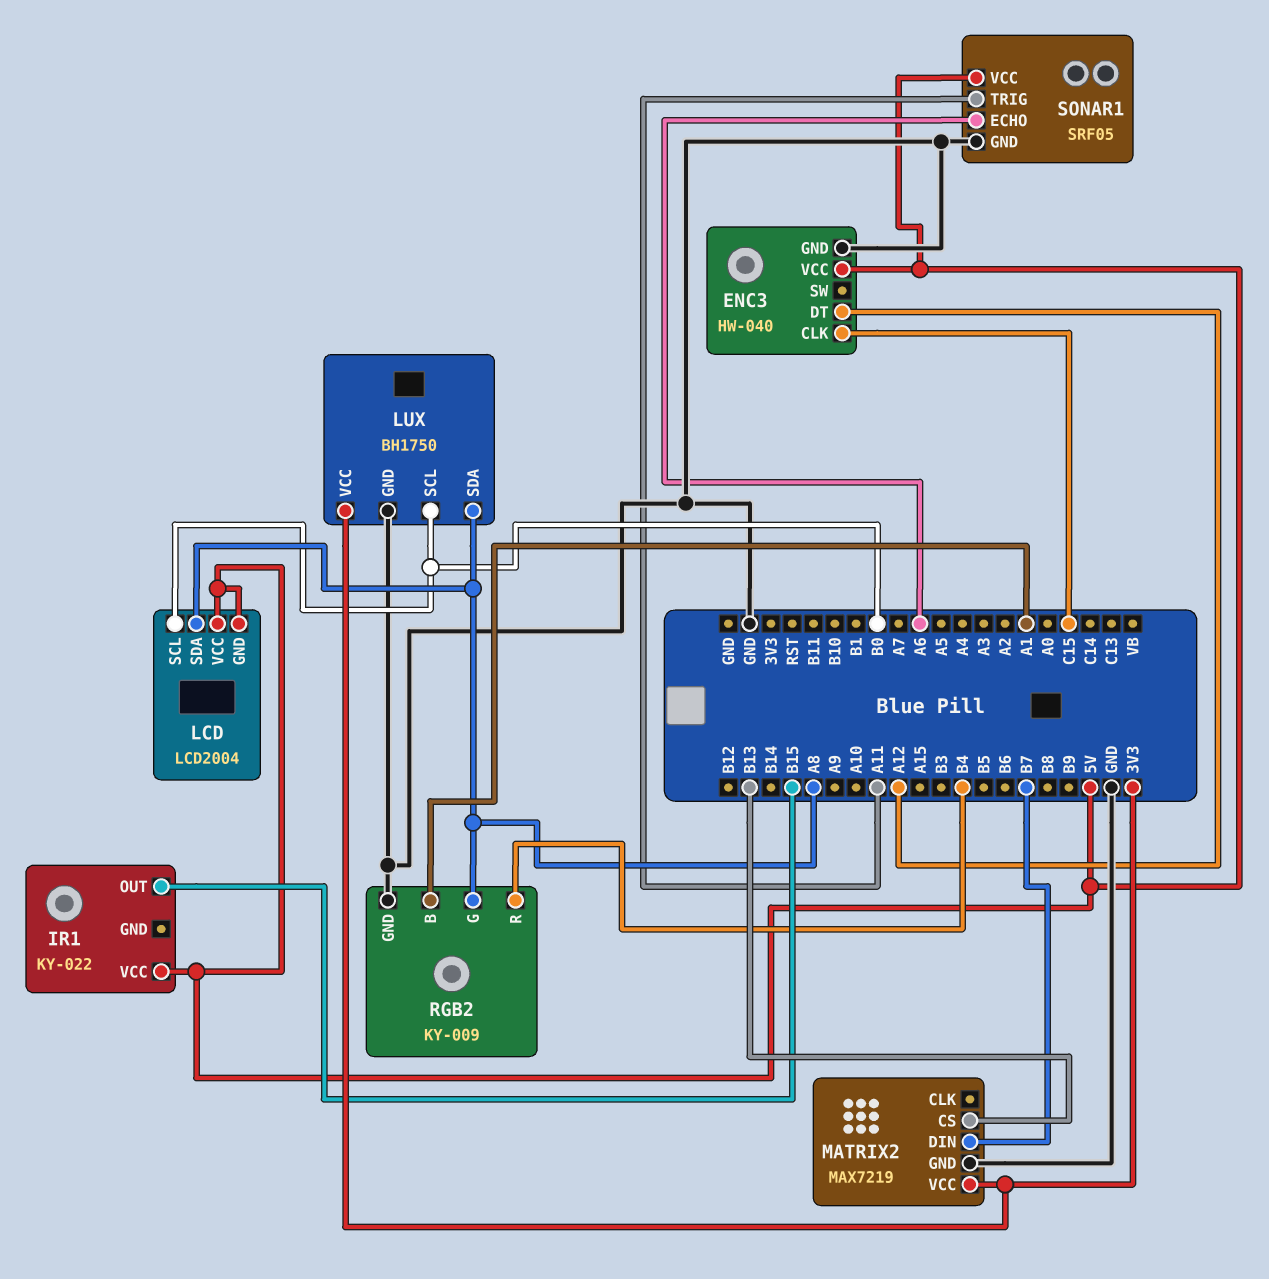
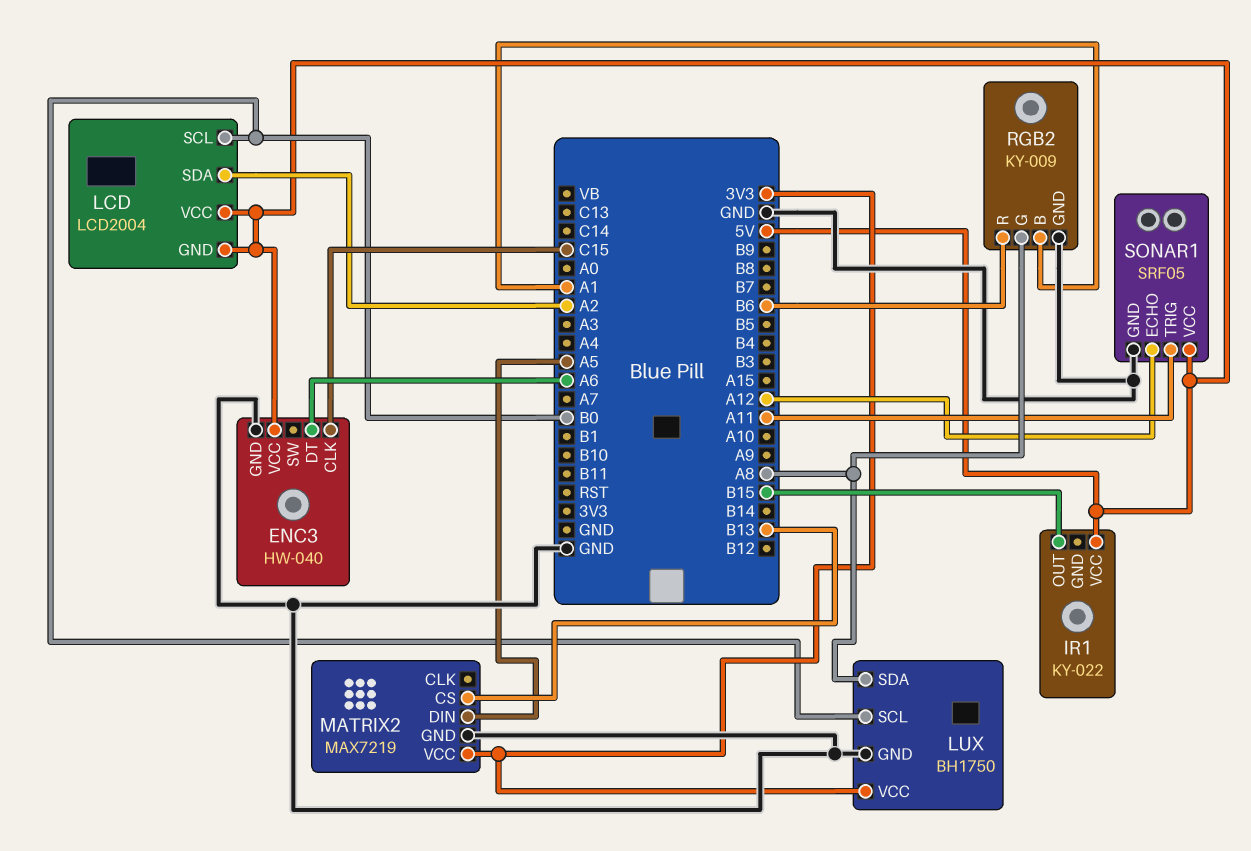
ENC3 pin DT: A12 -> A6
LCD pin SDA: A8 -> A2
MATRIX2 pin DIN: B7 -> A5
RGB2 pin R: B4 -> B6
SONAR1 pin ECHO: A6 -> A12

